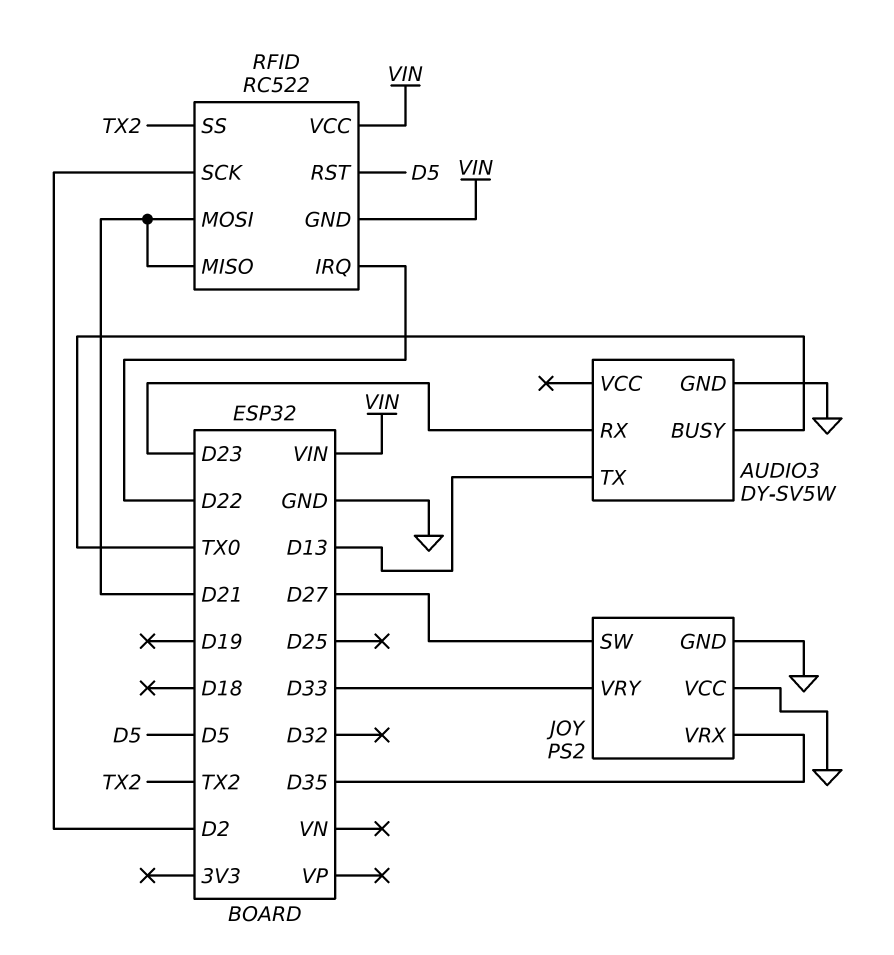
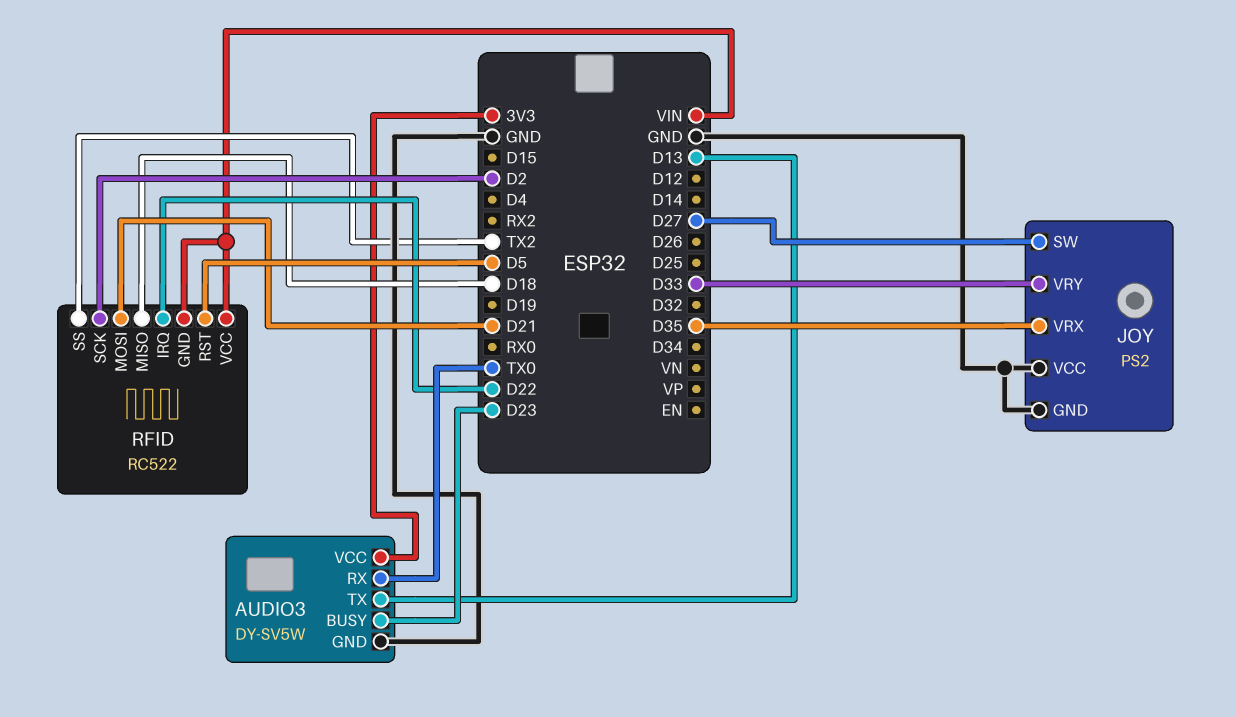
AUDIO3 pin BUSY: TX0 -> D23
AUDIO3 pin RX: D23 -> TX0
AUDIO3 pin VCC: none -> 3V3
RFID pin MISO: D21 -> D18

